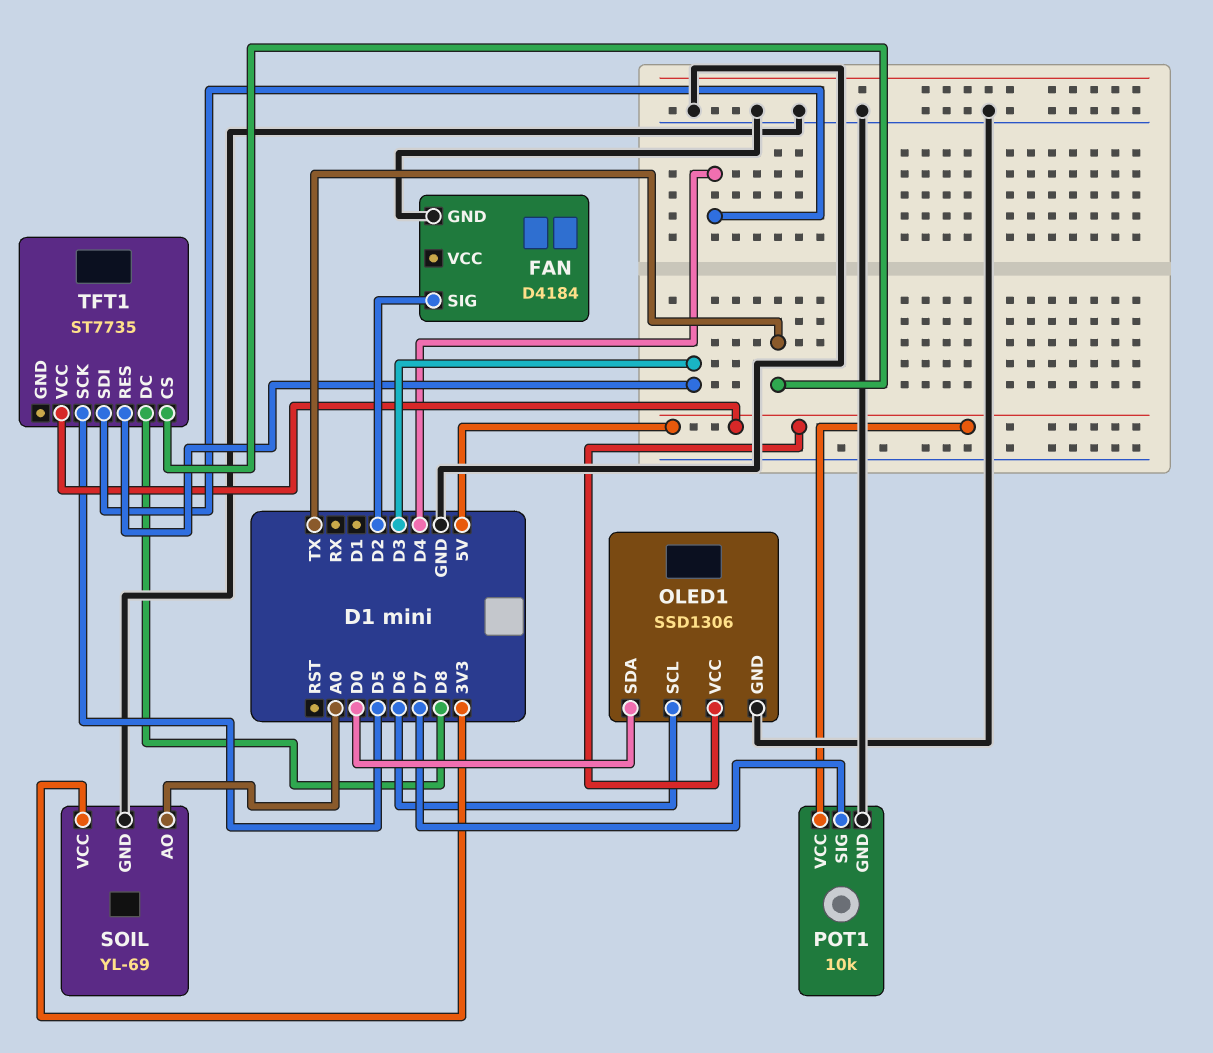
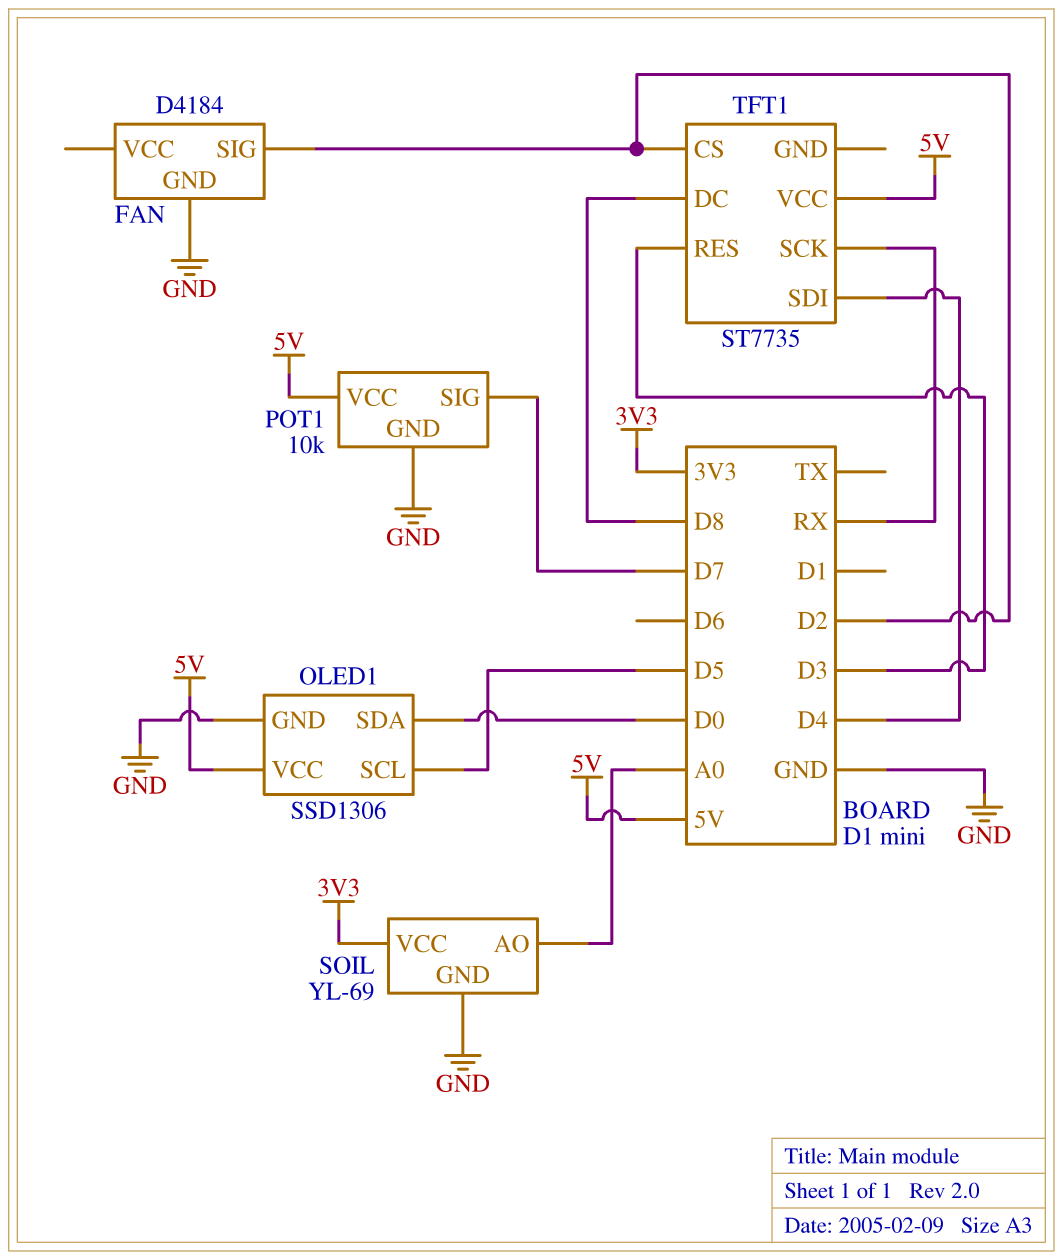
OLED1 pin SCL: D6 -> D5
TFT1 pin CS: TX -> D2
TFT1 pin SCK: D5 -> RX

